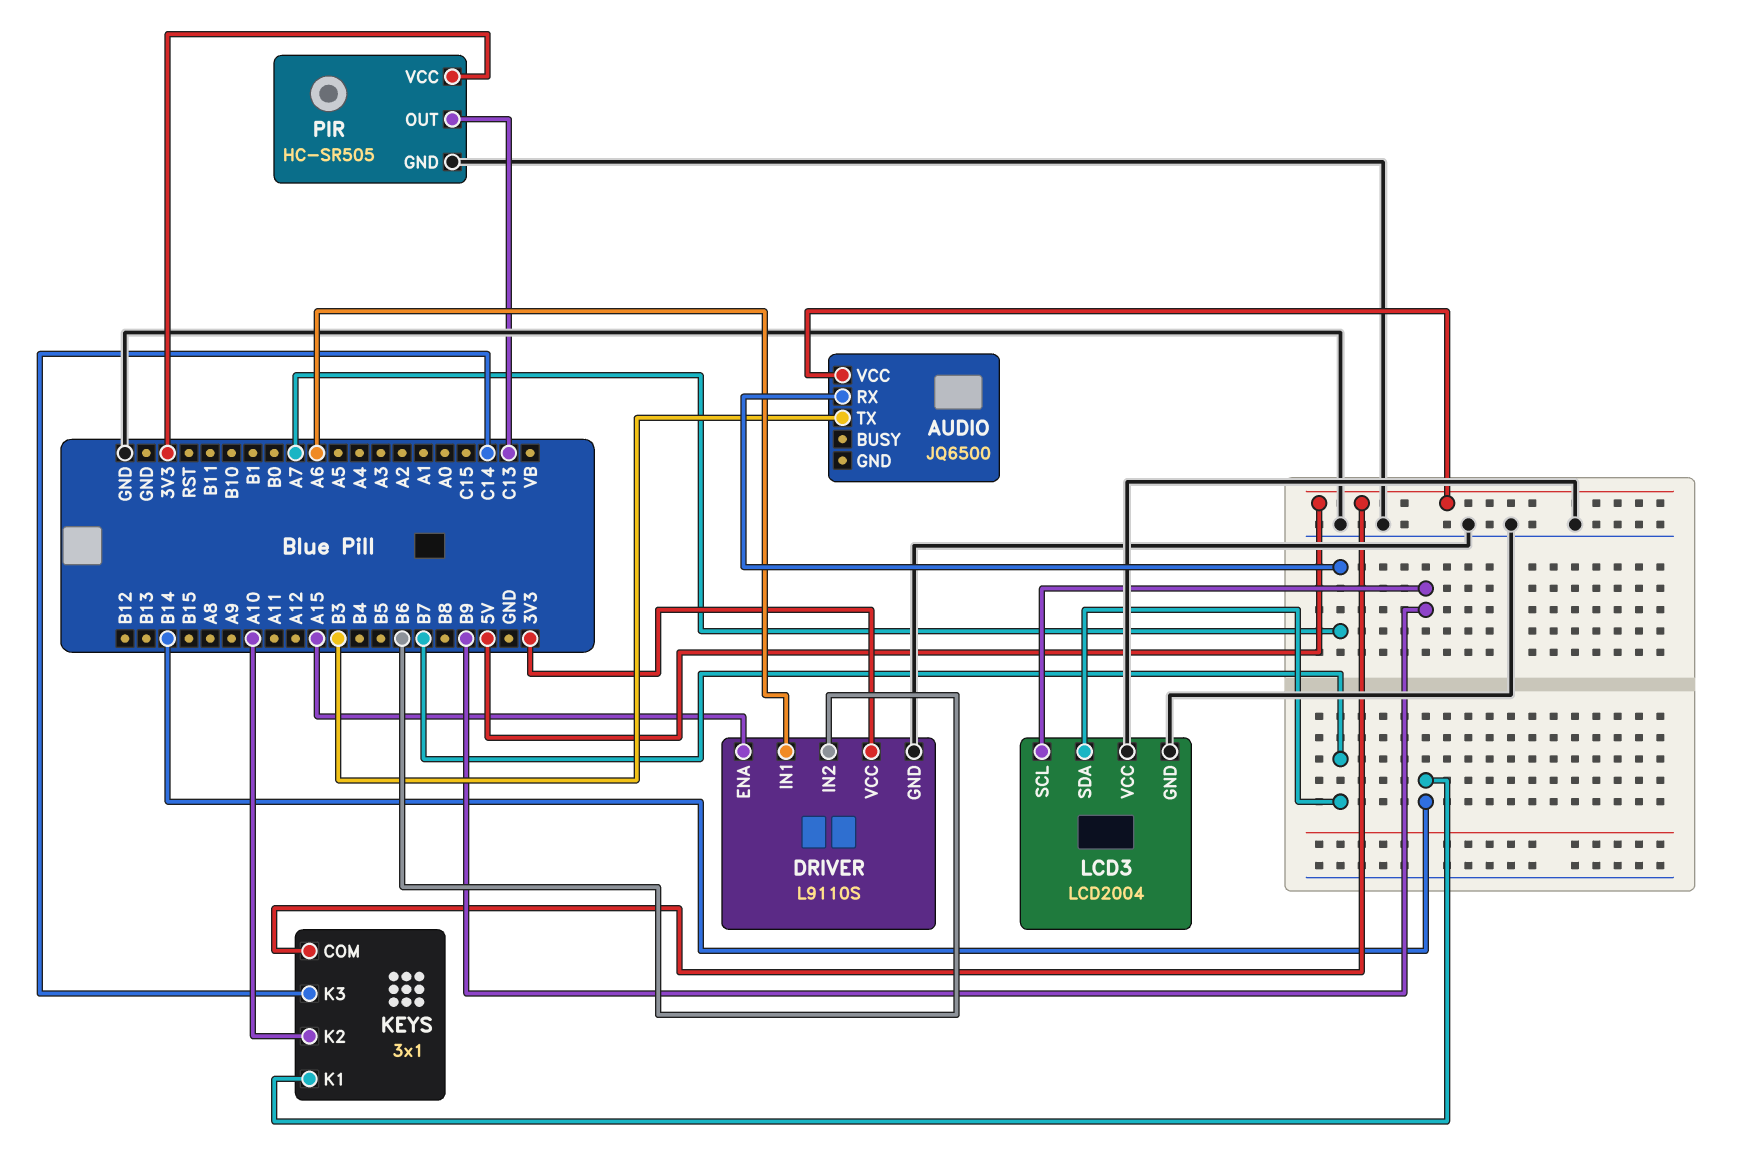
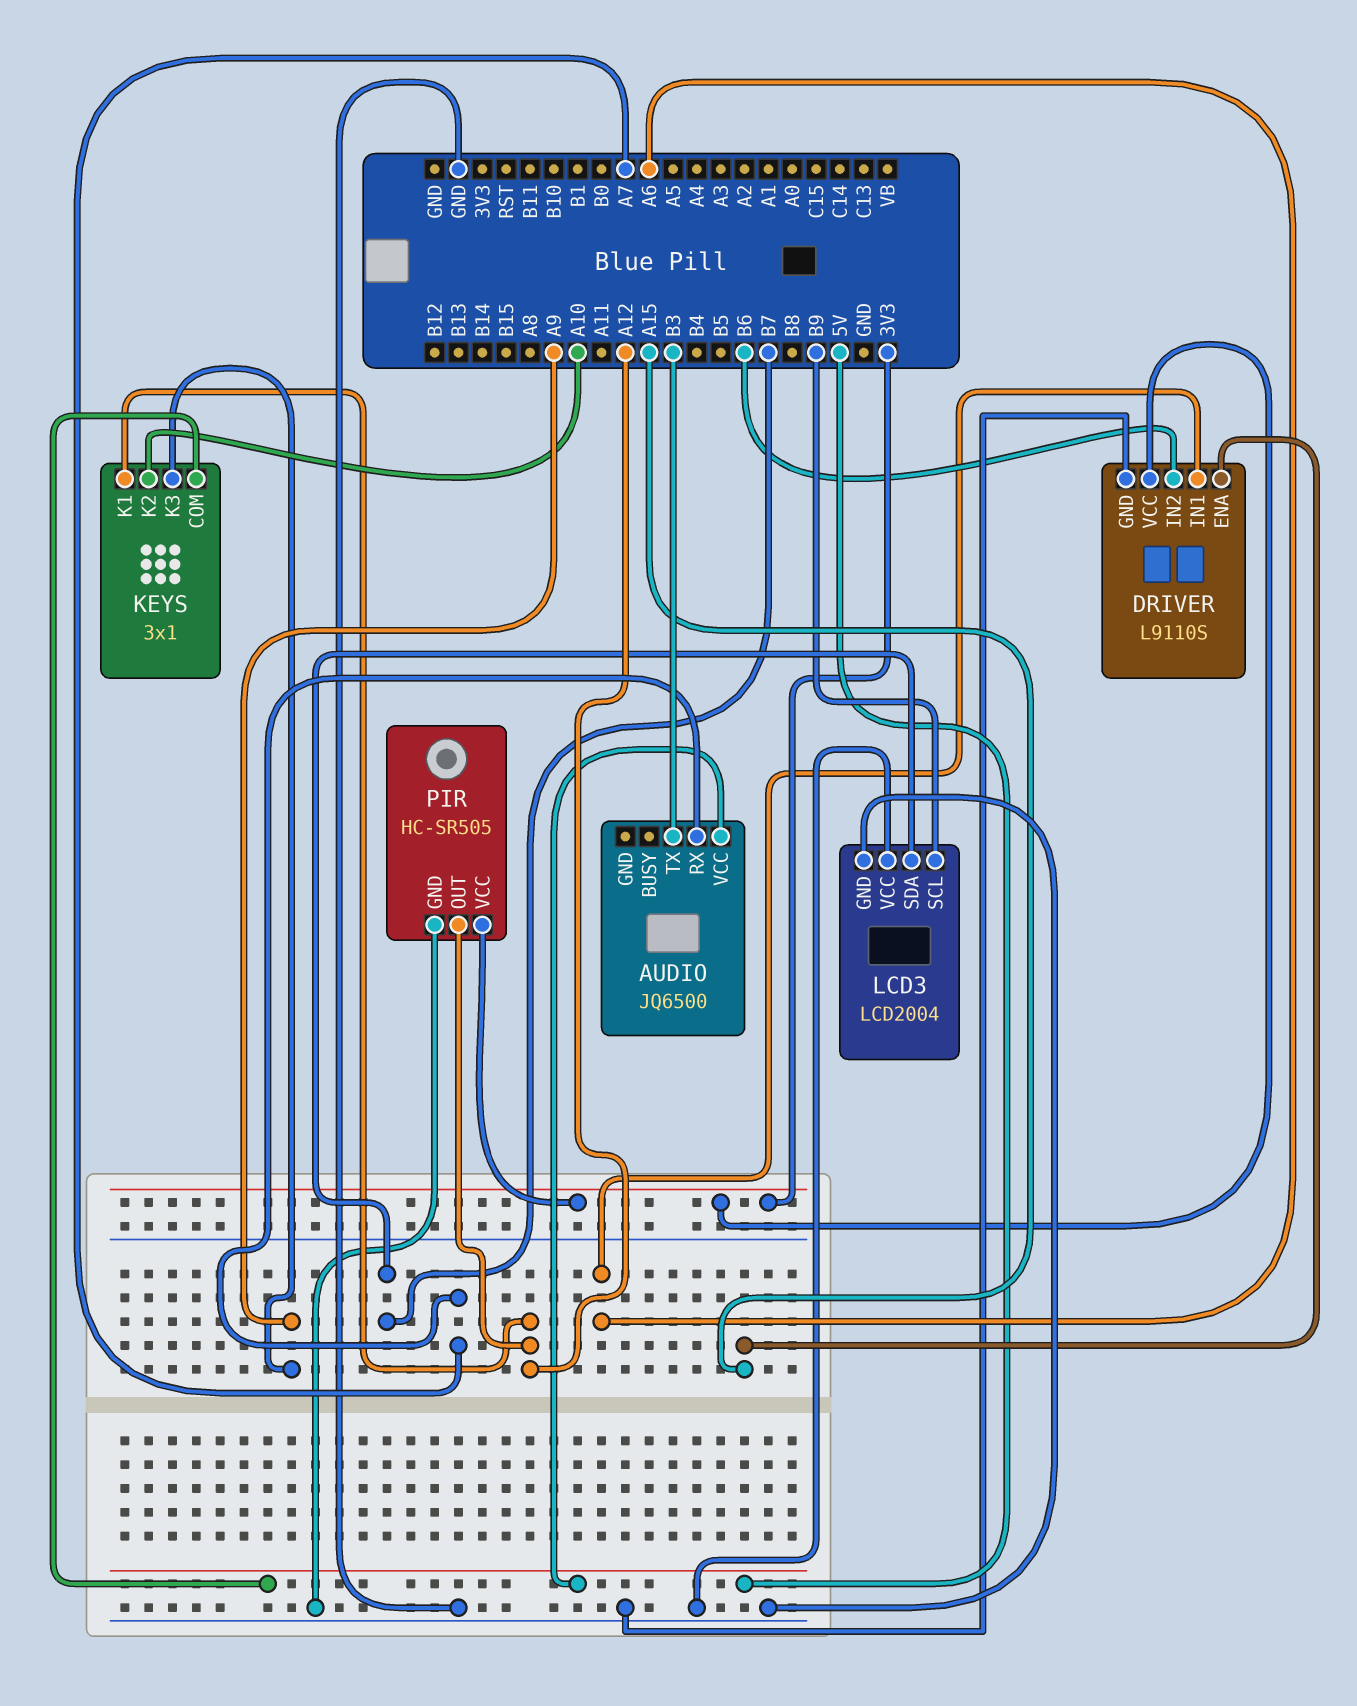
KEYS pin K1: B14 -> A12
KEYS pin K3: C14 -> A9
PIR pin OUT: C13 -> A12

